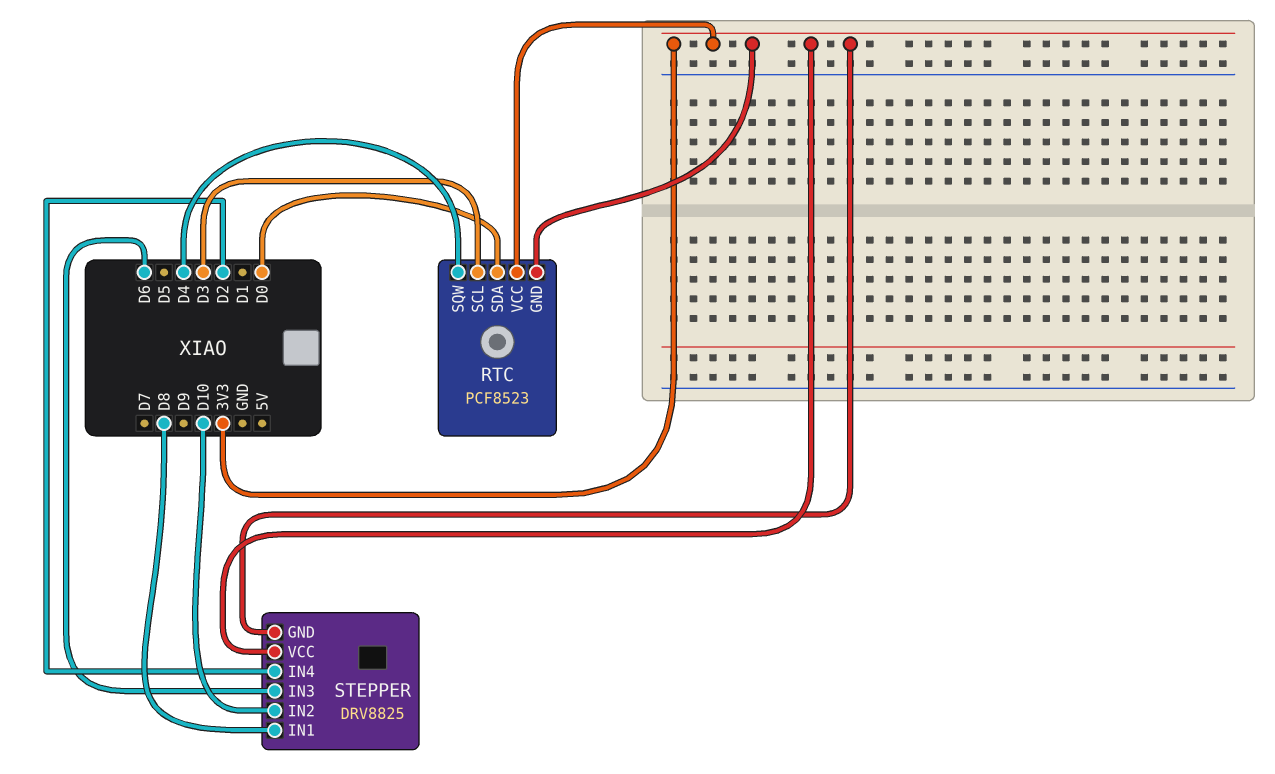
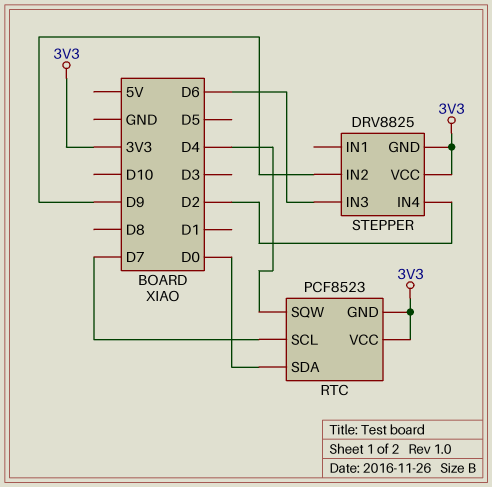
RTC pin SCL: D3 -> D7
STEPPER pin IN1: D8 -> none
STEPPER pin IN2: D10 -> D9

